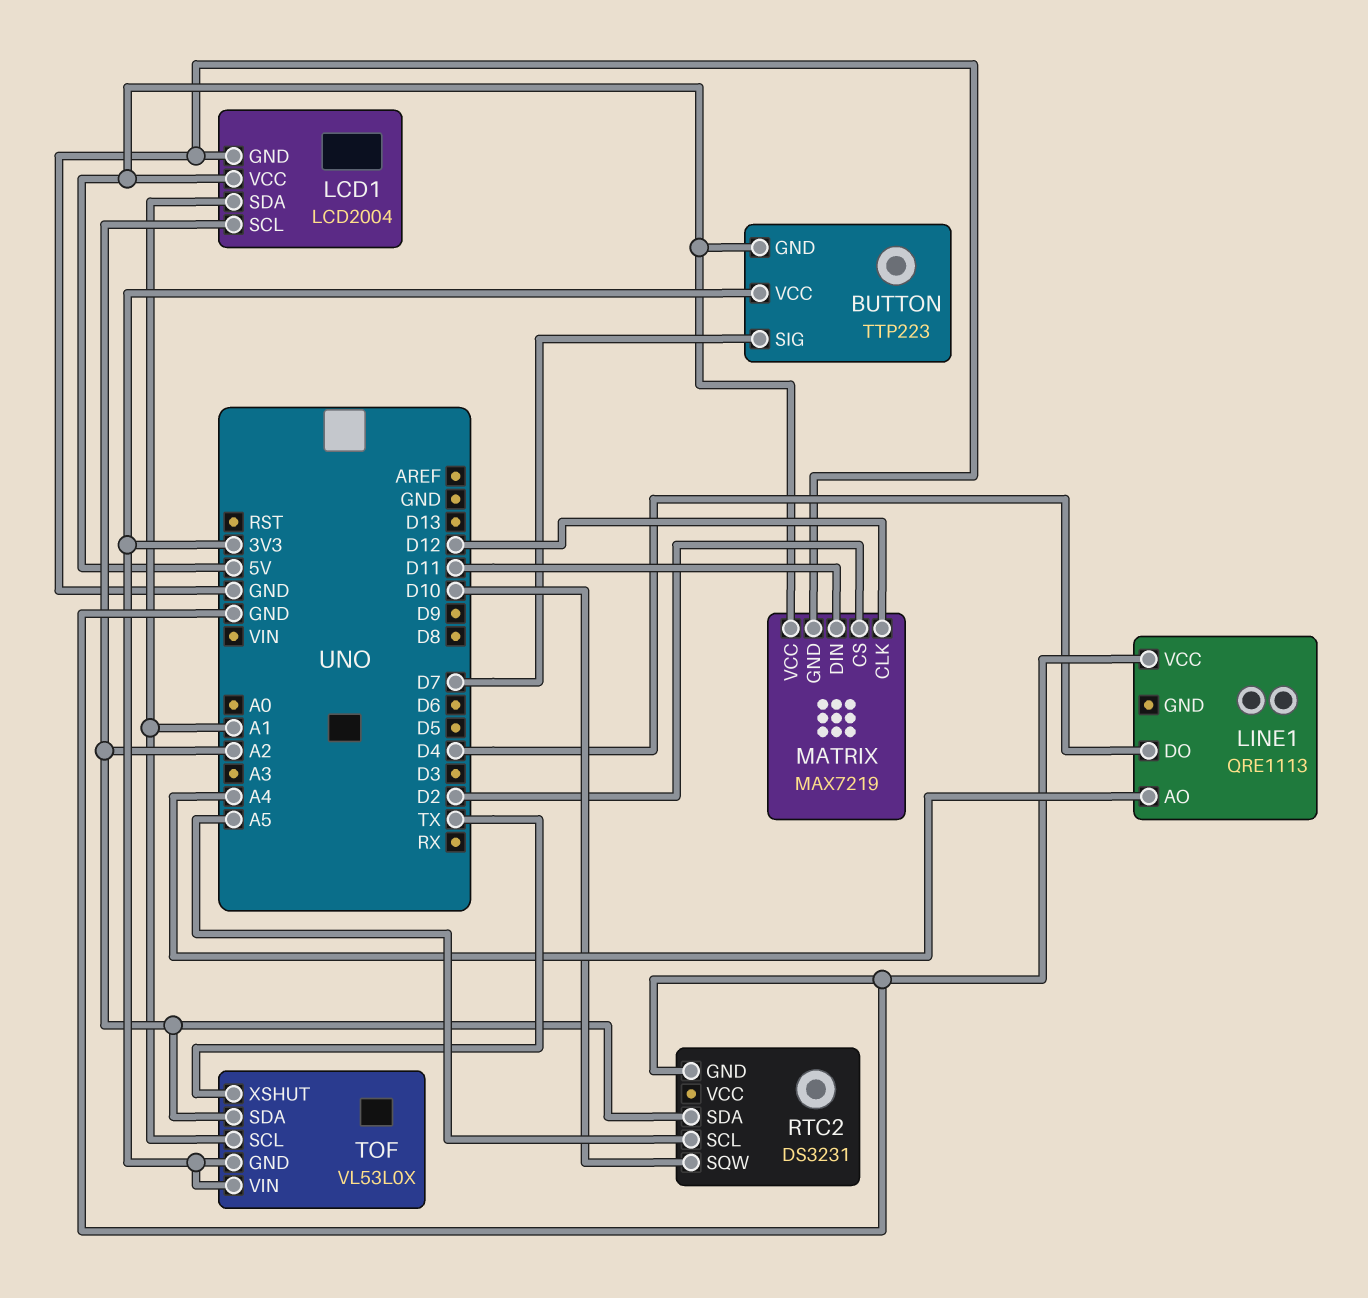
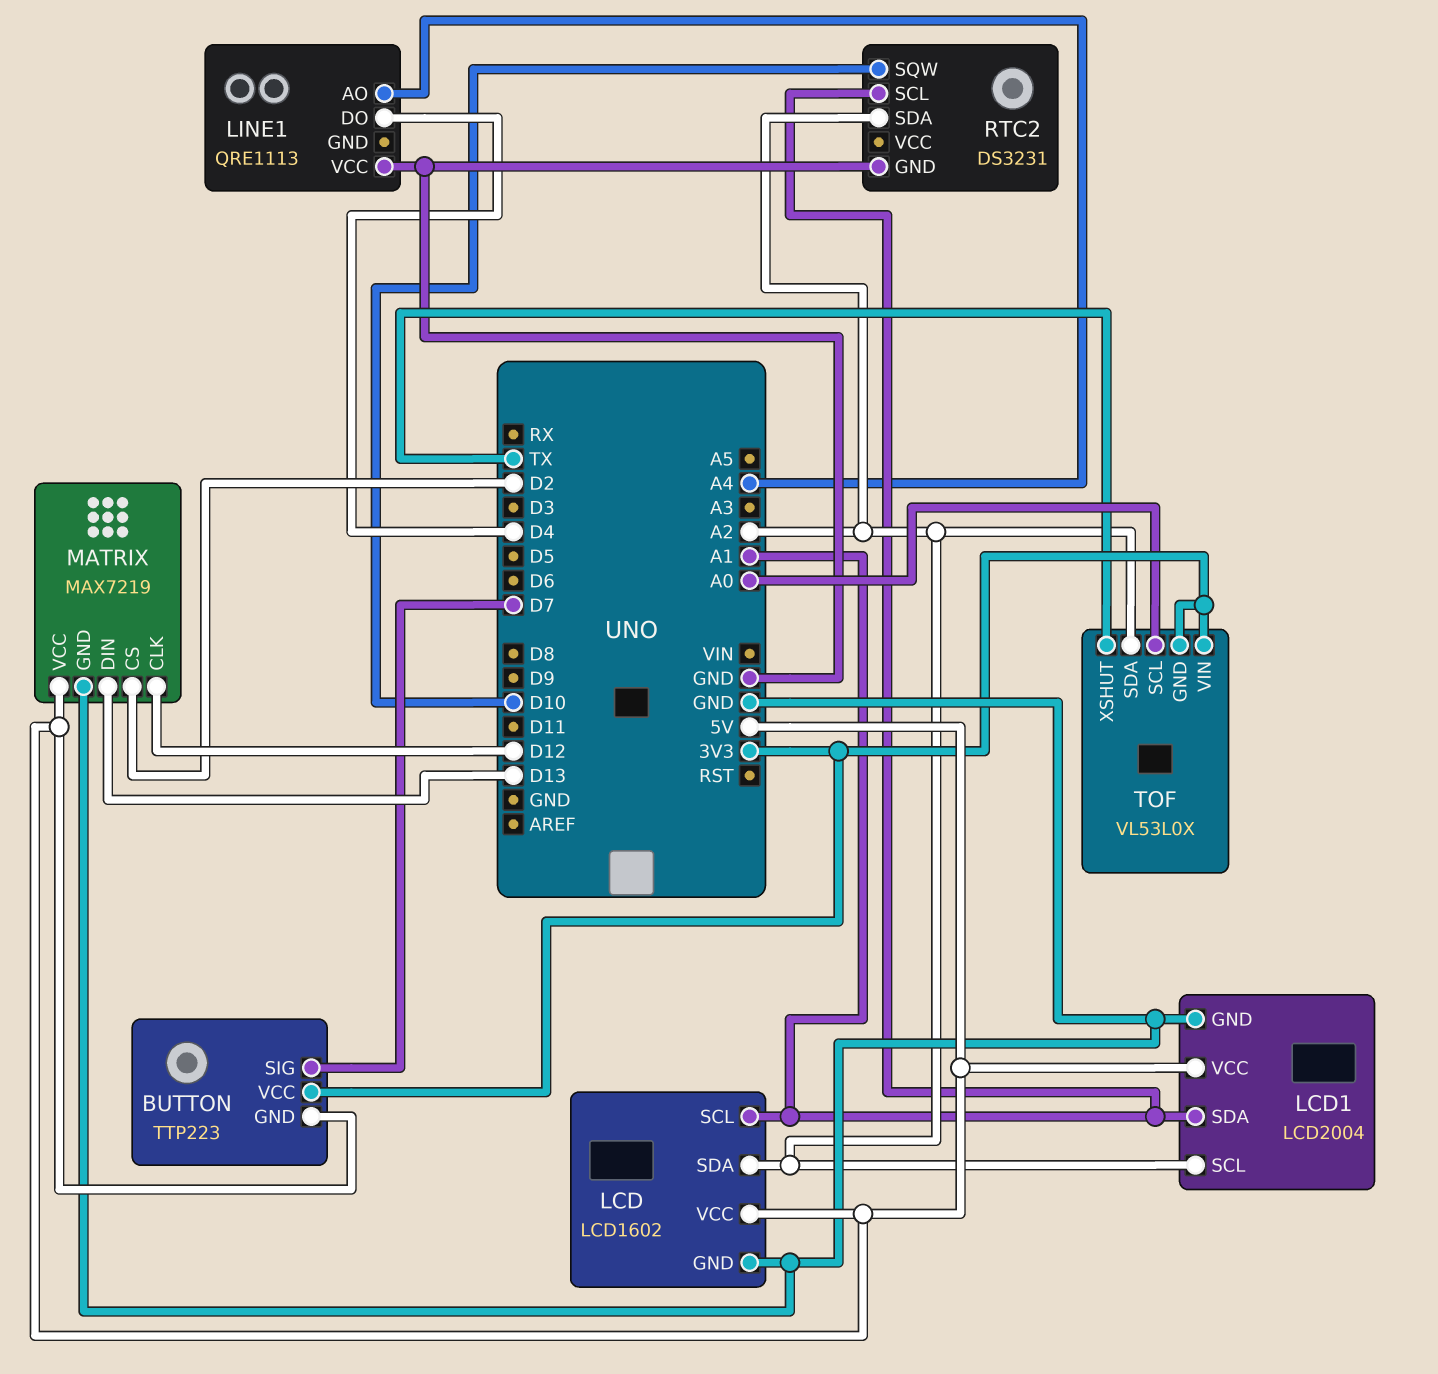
LCD: none -> LCD1602
LCD pin GND: none -> GND
LCD pin SCL: none -> A1
LCD pin SDA: none -> A2
LCD pin VCC: none -> 5V
MATRIX pin DIN: D11 -> D13
RTC2 pin SCL: A5 -> A1
TOF pin SCL: A1 -> A0

